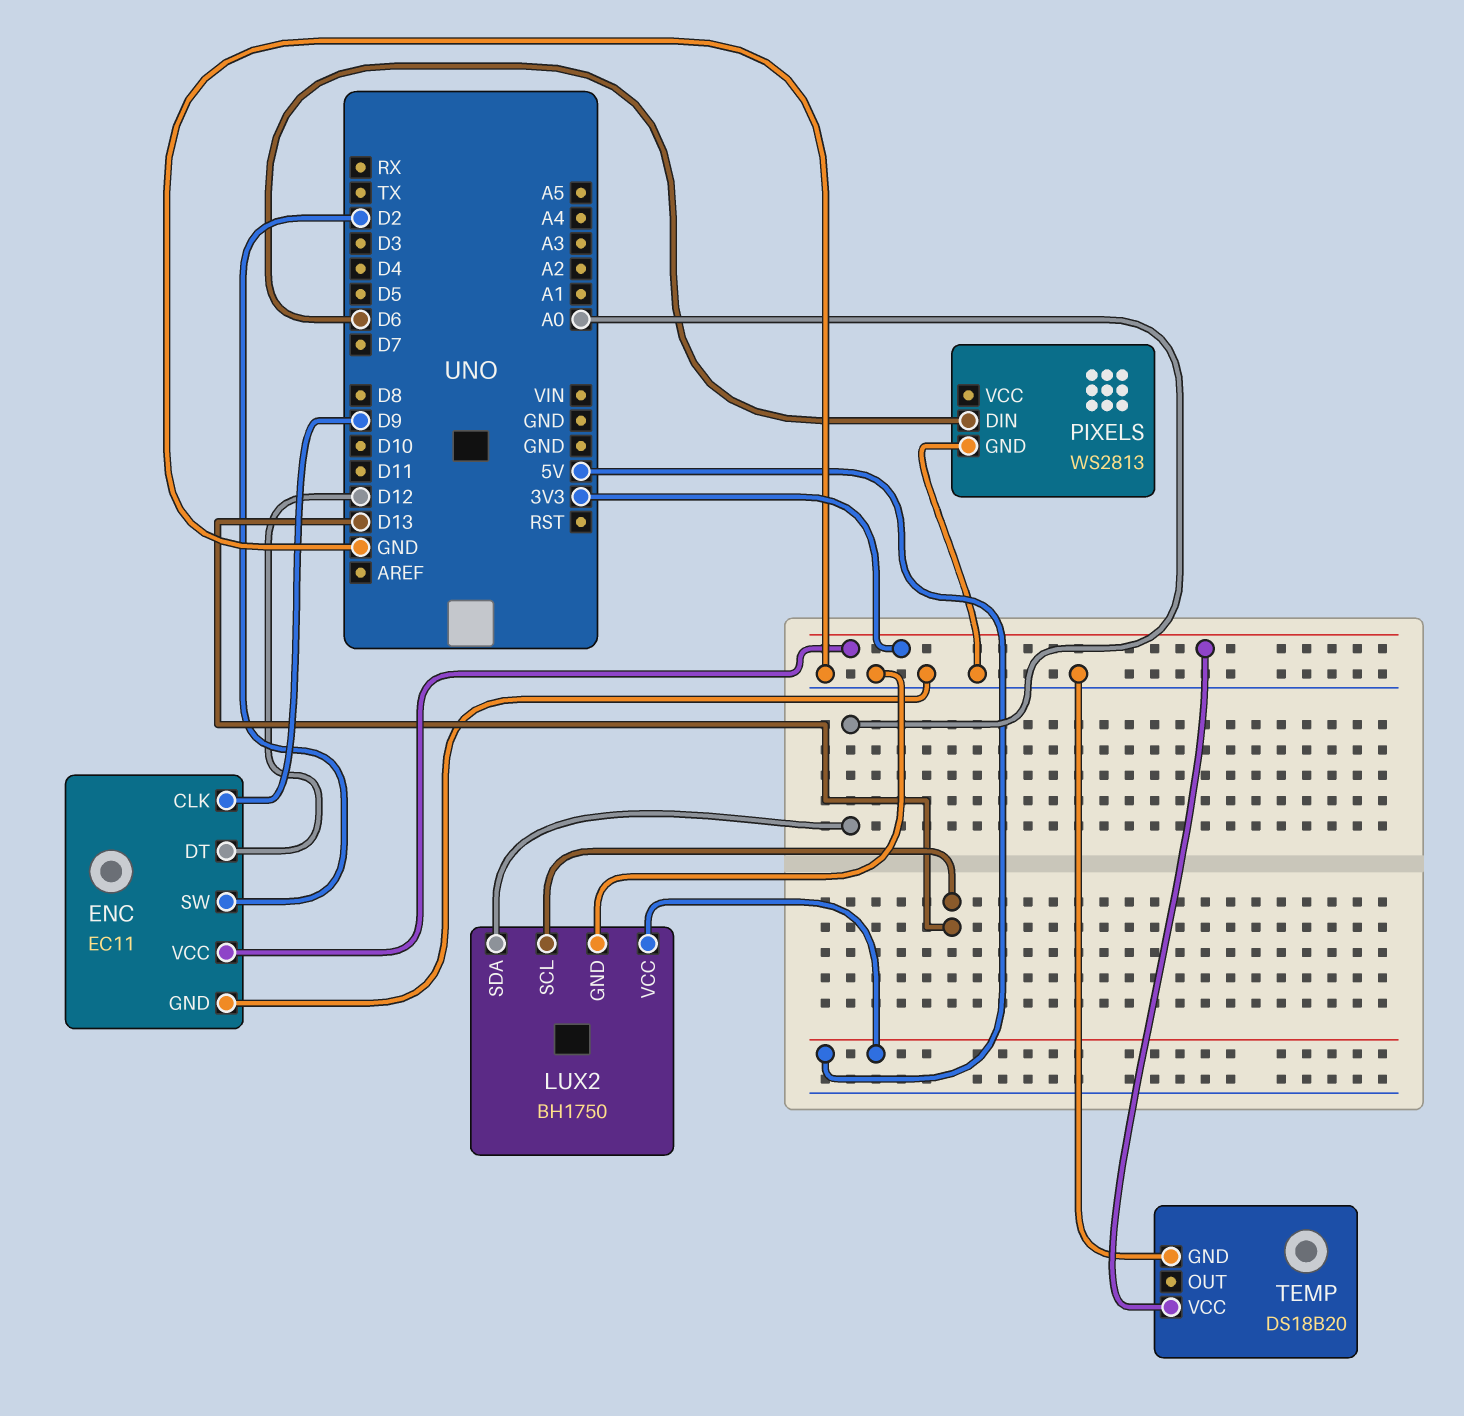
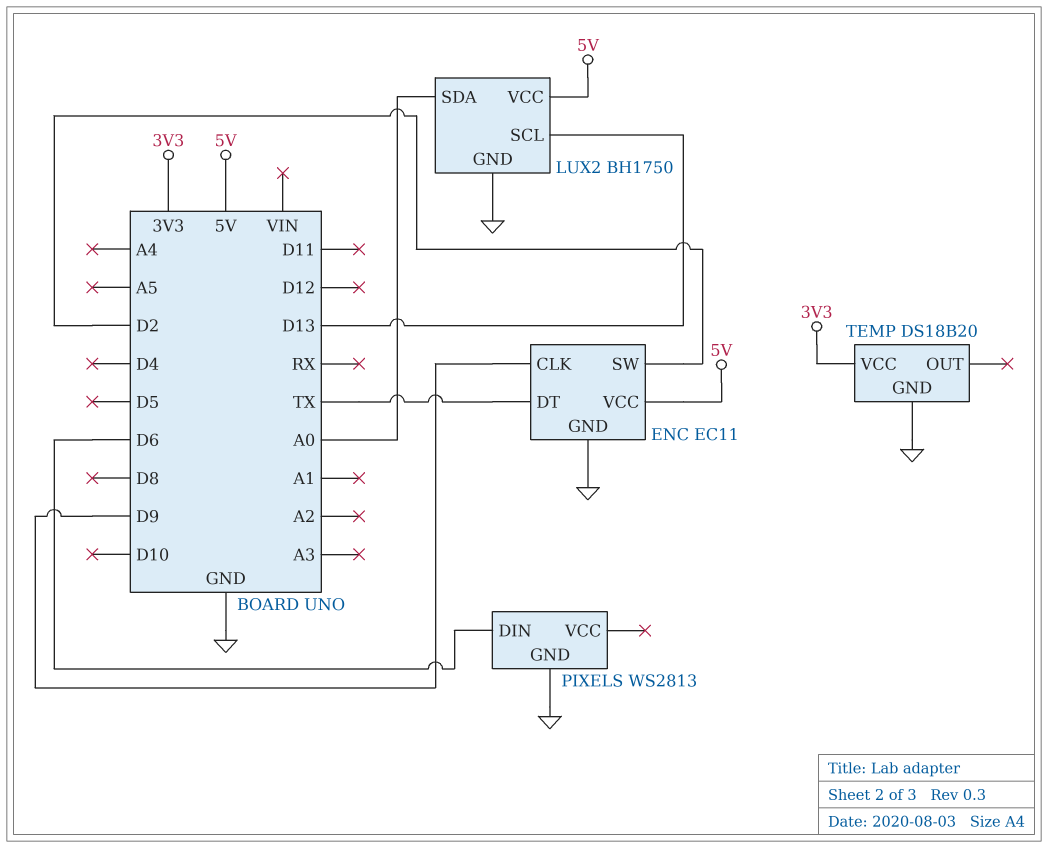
ENC pin DT: D12 -> TX
ENC pin VCC: 3V3 -> 5V

